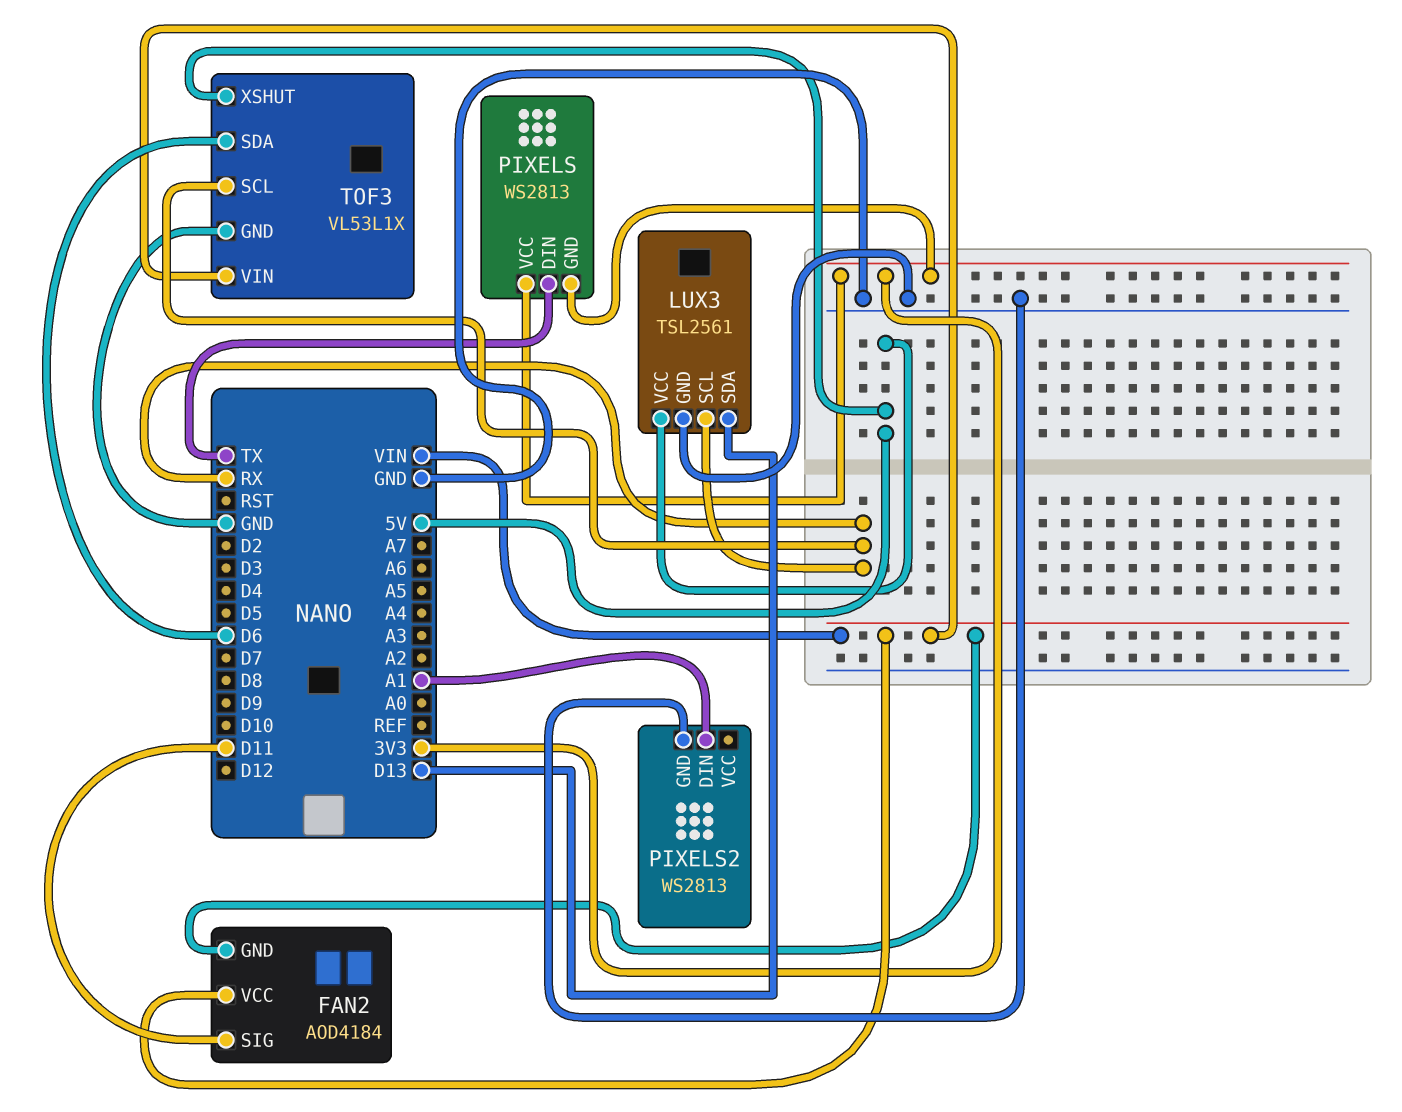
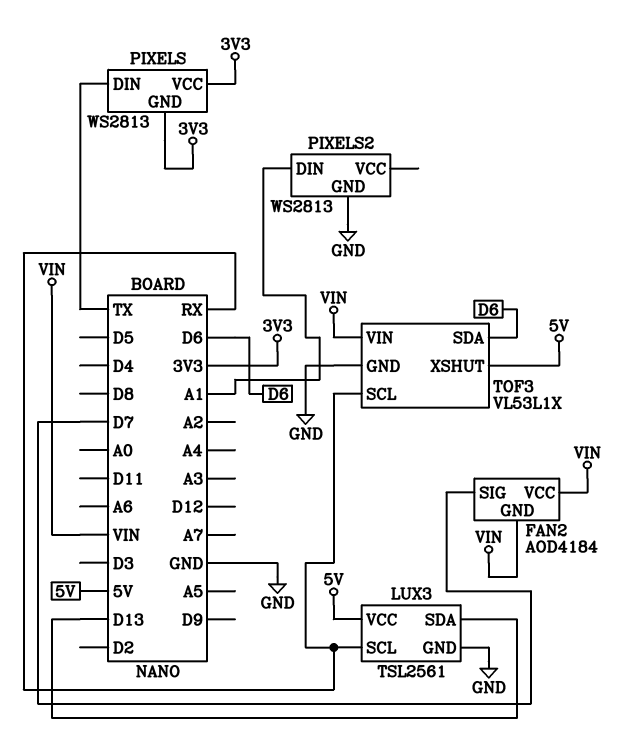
FAN2 pin SIG: D11 -> D7

